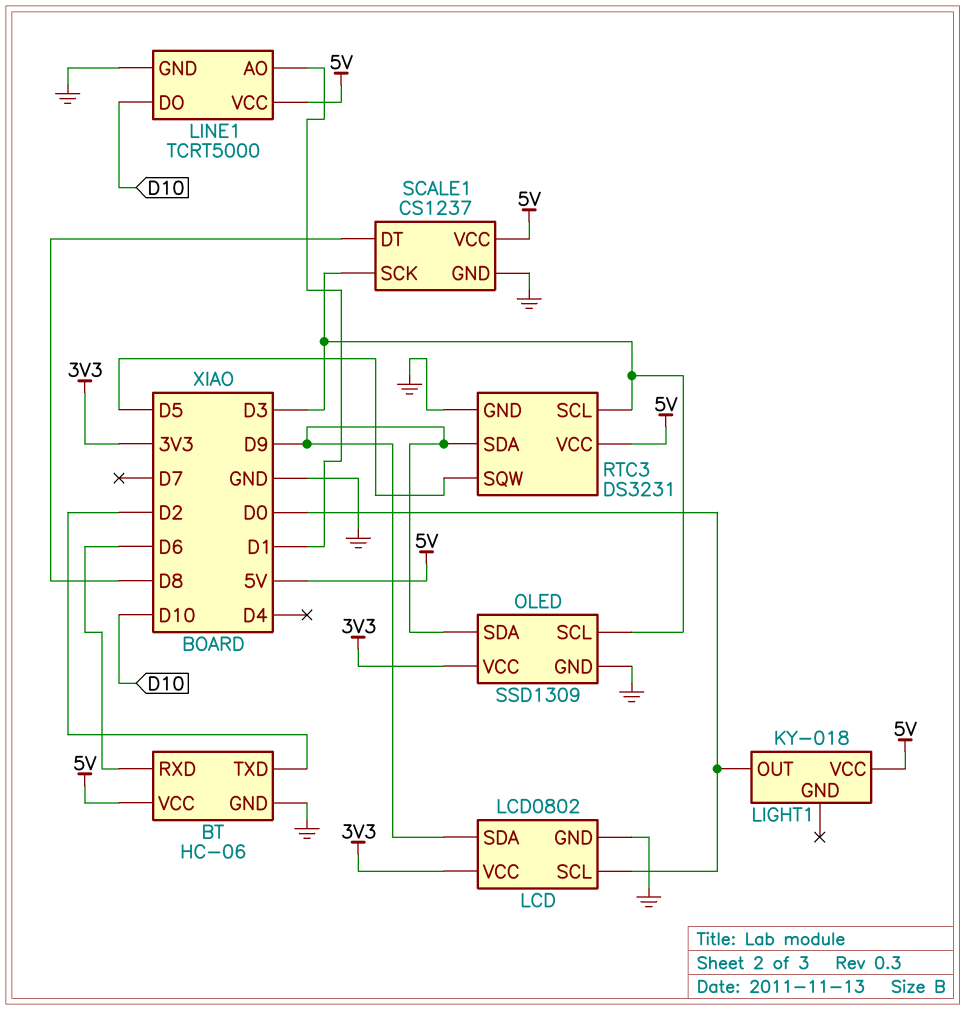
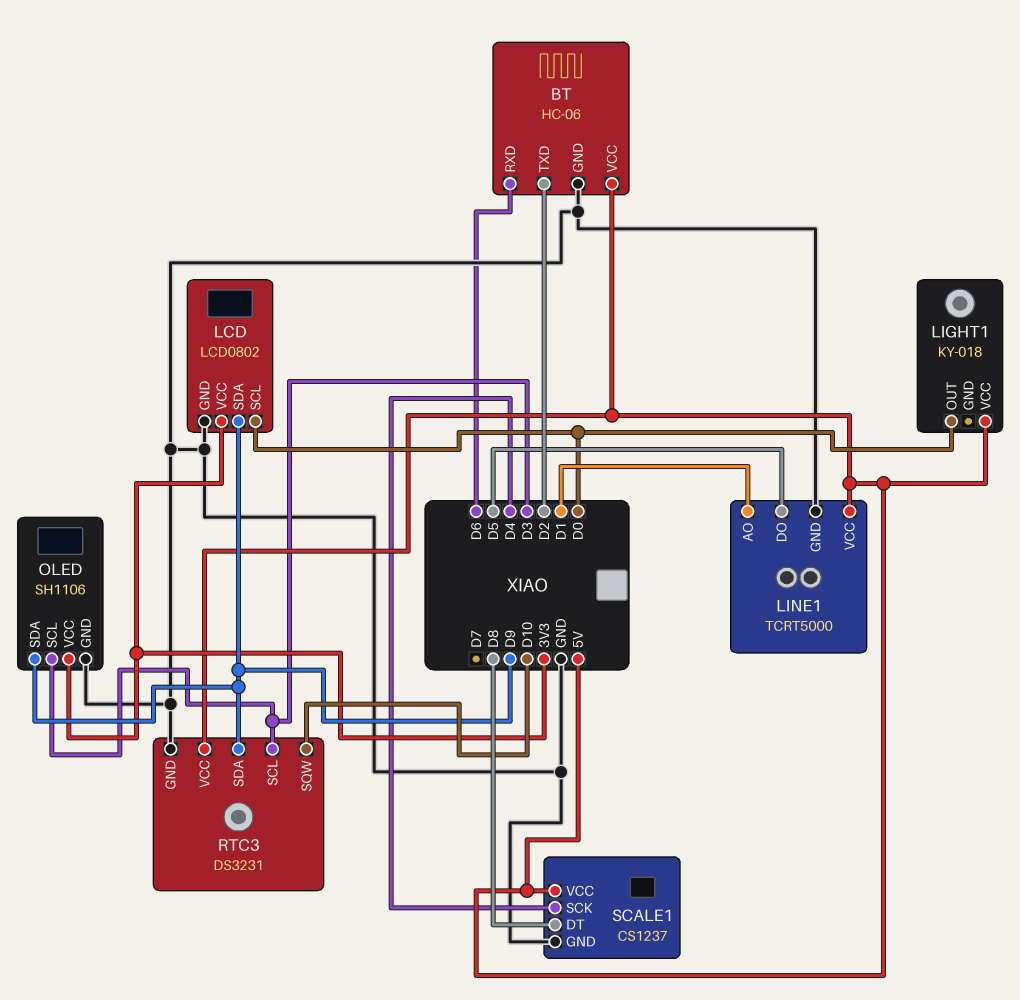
LINE1 pin DO: D10 -> D5
OLED: SSD1309 -> SH1106
RTC3 pin SQW: D5 -> D10
SCALE1 pin SCK: D3 -> D4

